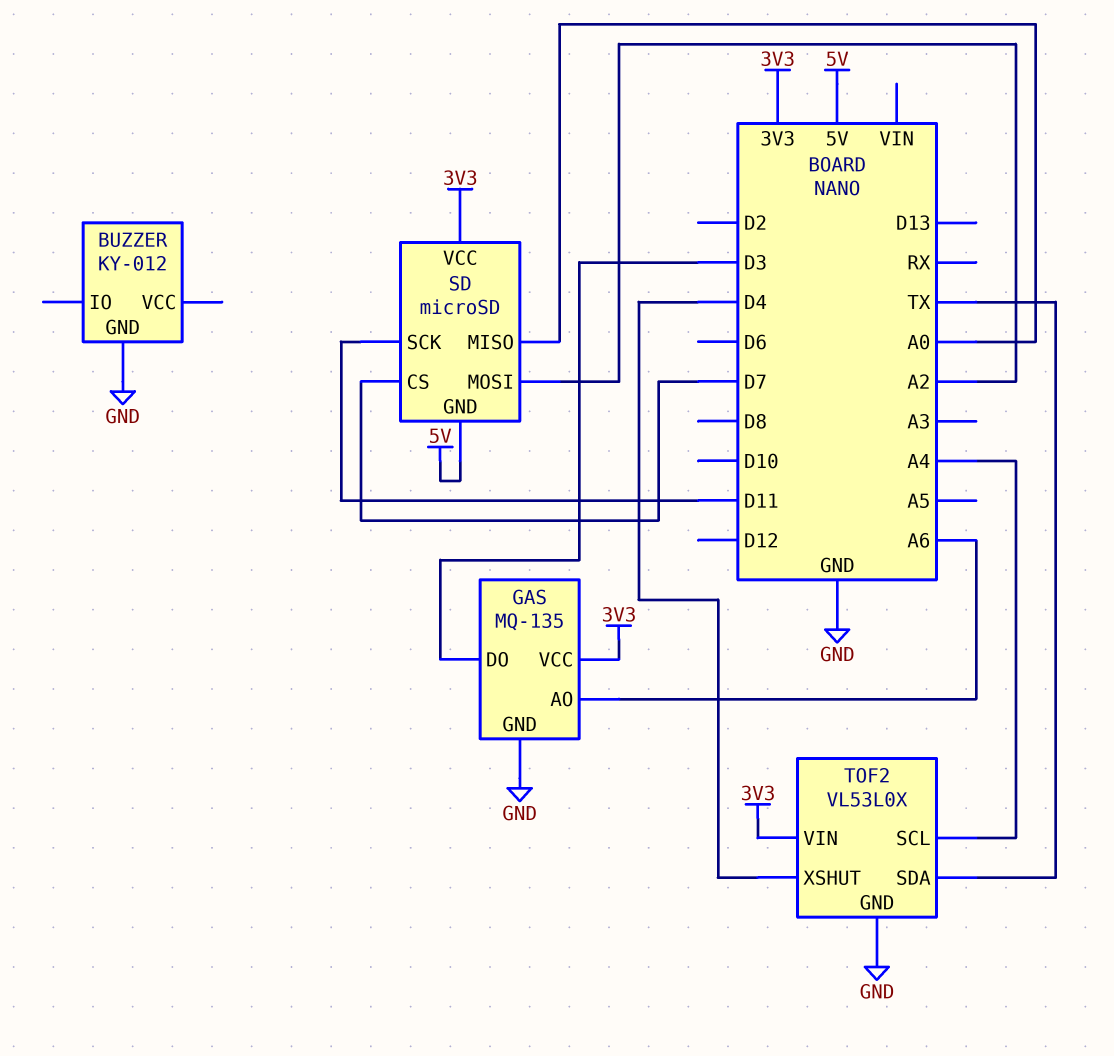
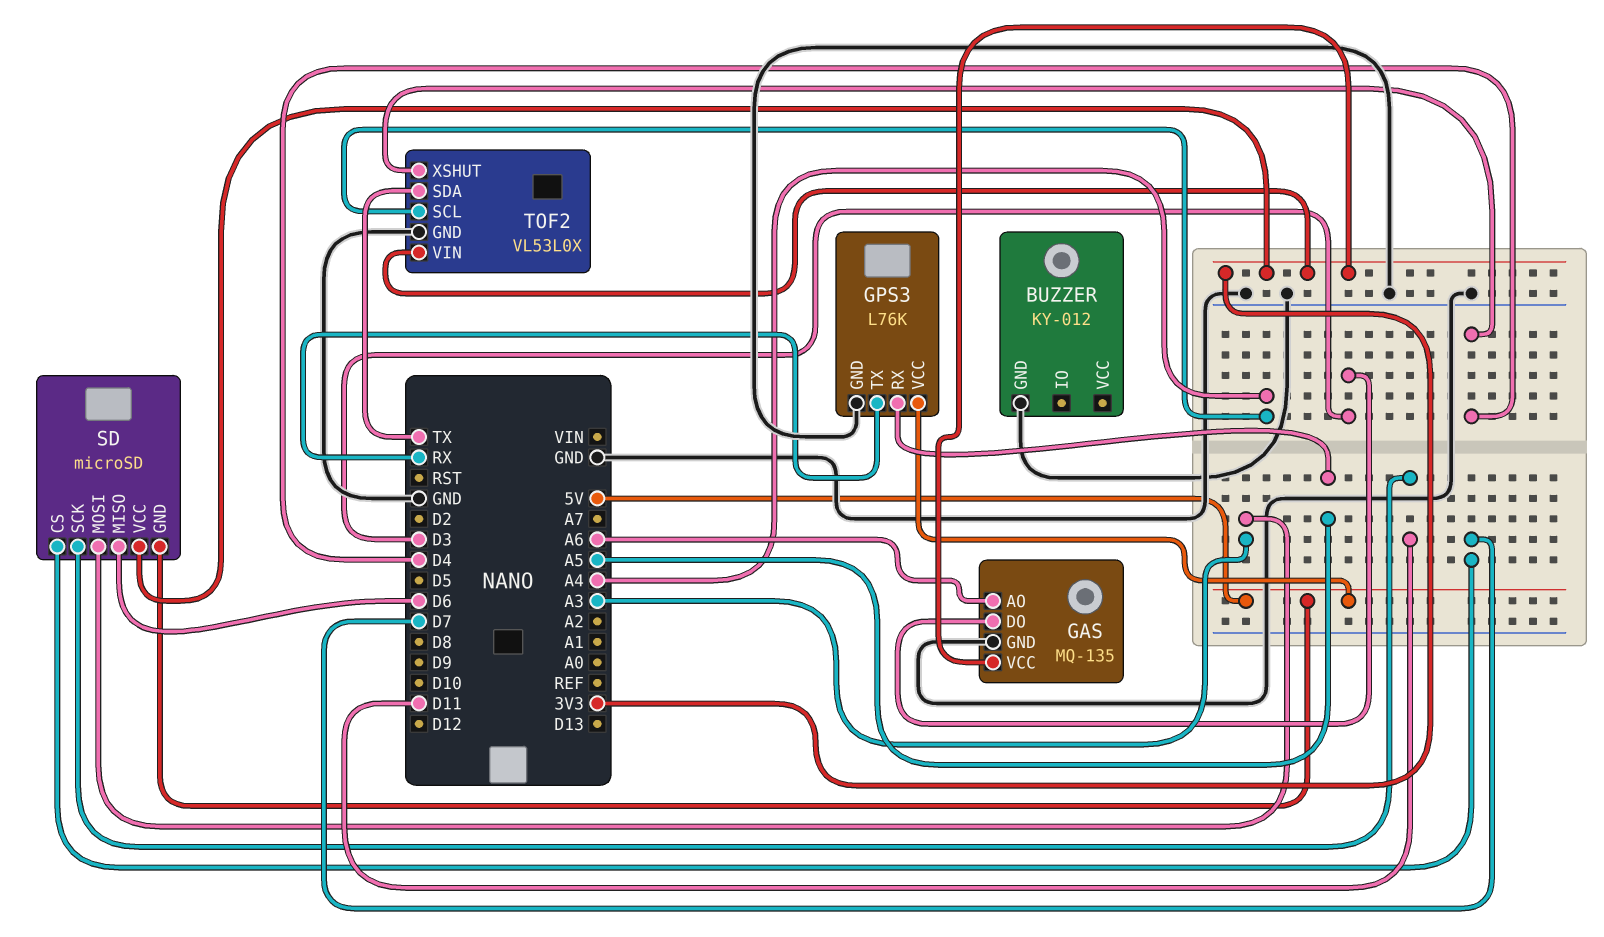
GPS3: none -> L76K
GPS3 pin GND: none -> GND
GPS3 pin RX: none -> A5
GPS3 pin TX: none -> RX
GPS3 pin VCC: none -> 5V
SD pin MISO: A0 -> D6
SD pin MOSI: A2 -> A3

